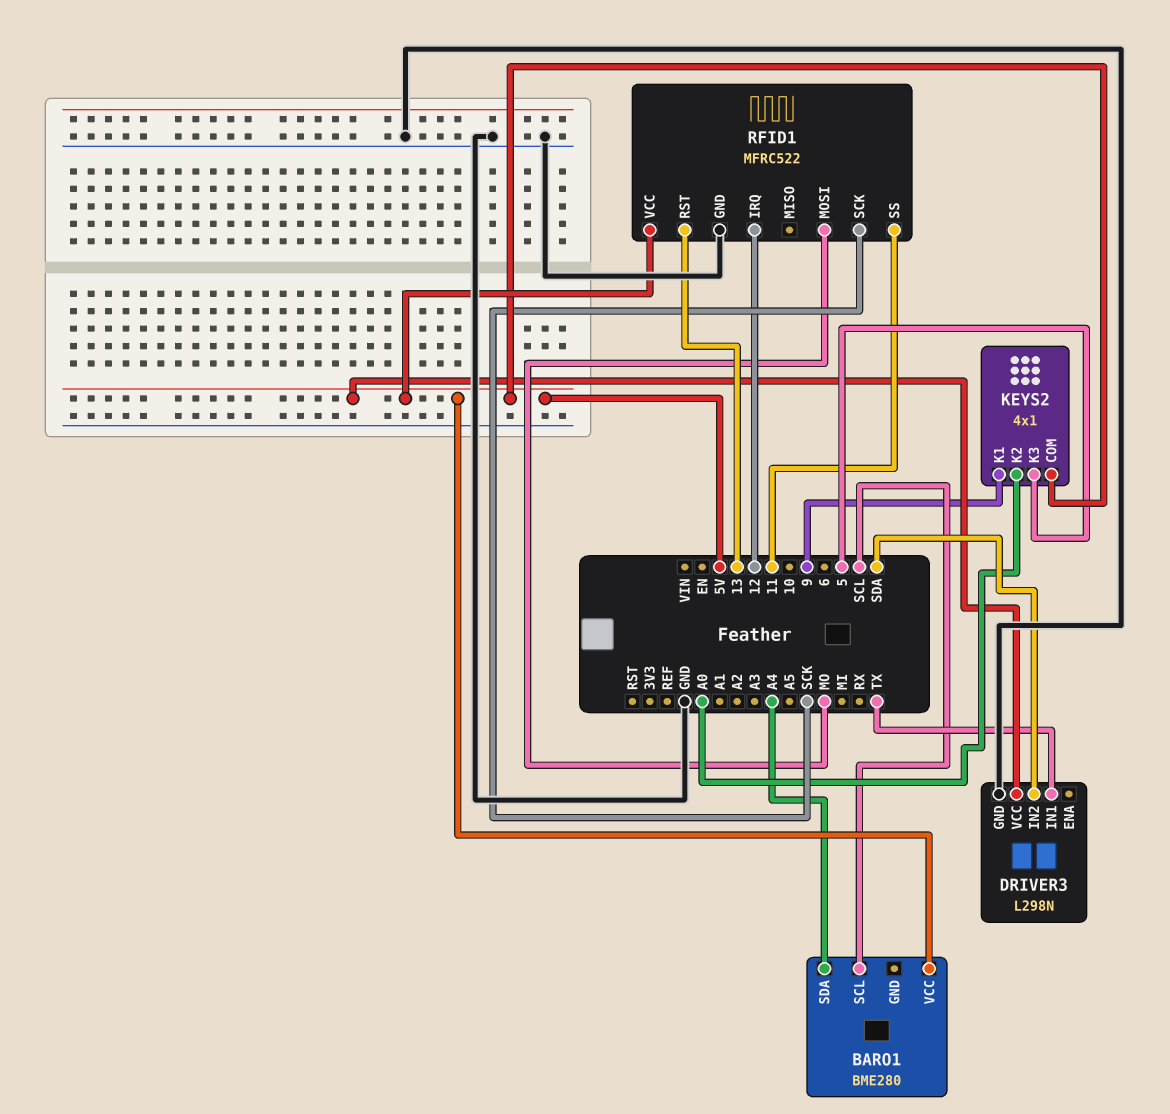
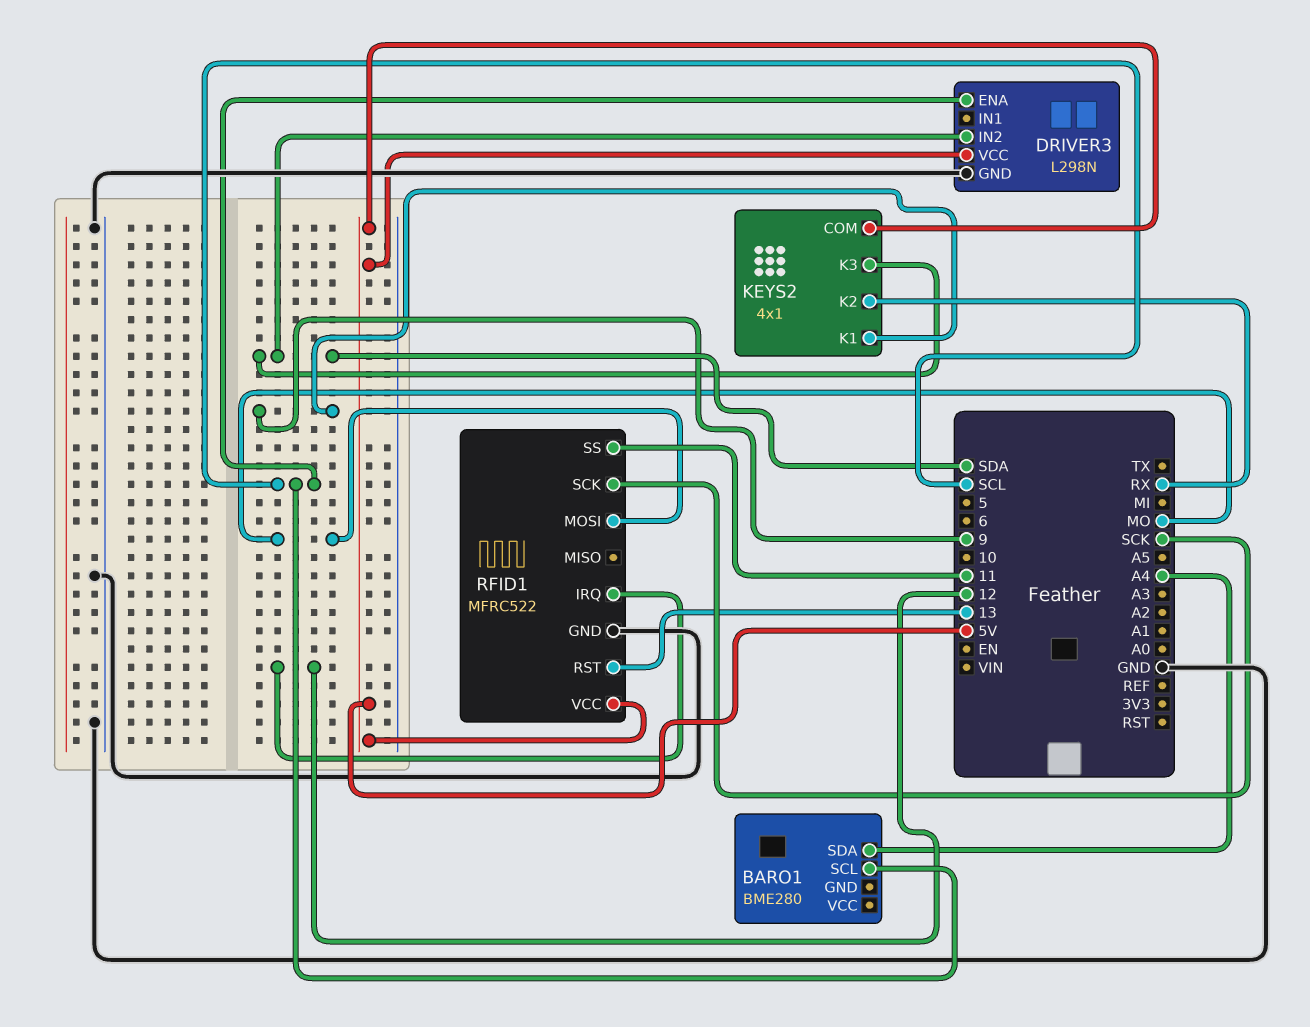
BARO1 pin VCC: 5V -> none
DRIVER3 pin ENA: none -> SCL
DRIVER3 pin IN1: TX -> none
KEYS2 pin K2: A0 -> RX
KEYS2 pin K3: 5 -> SDA

